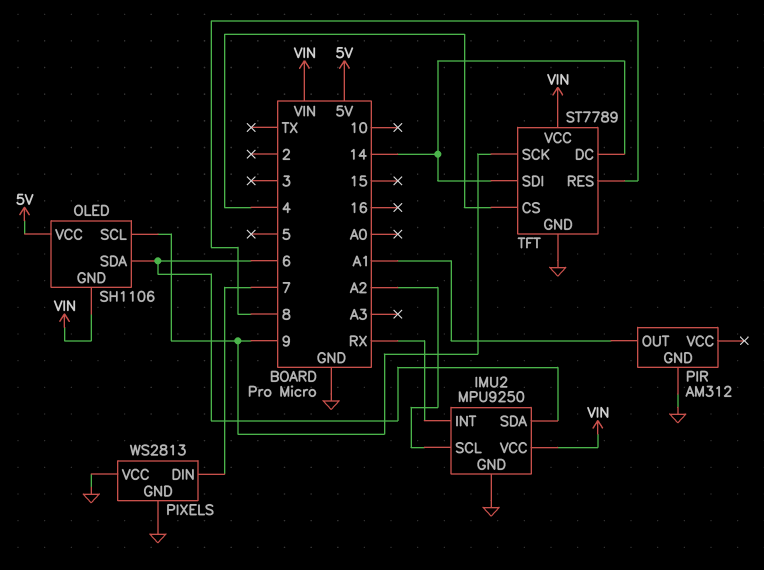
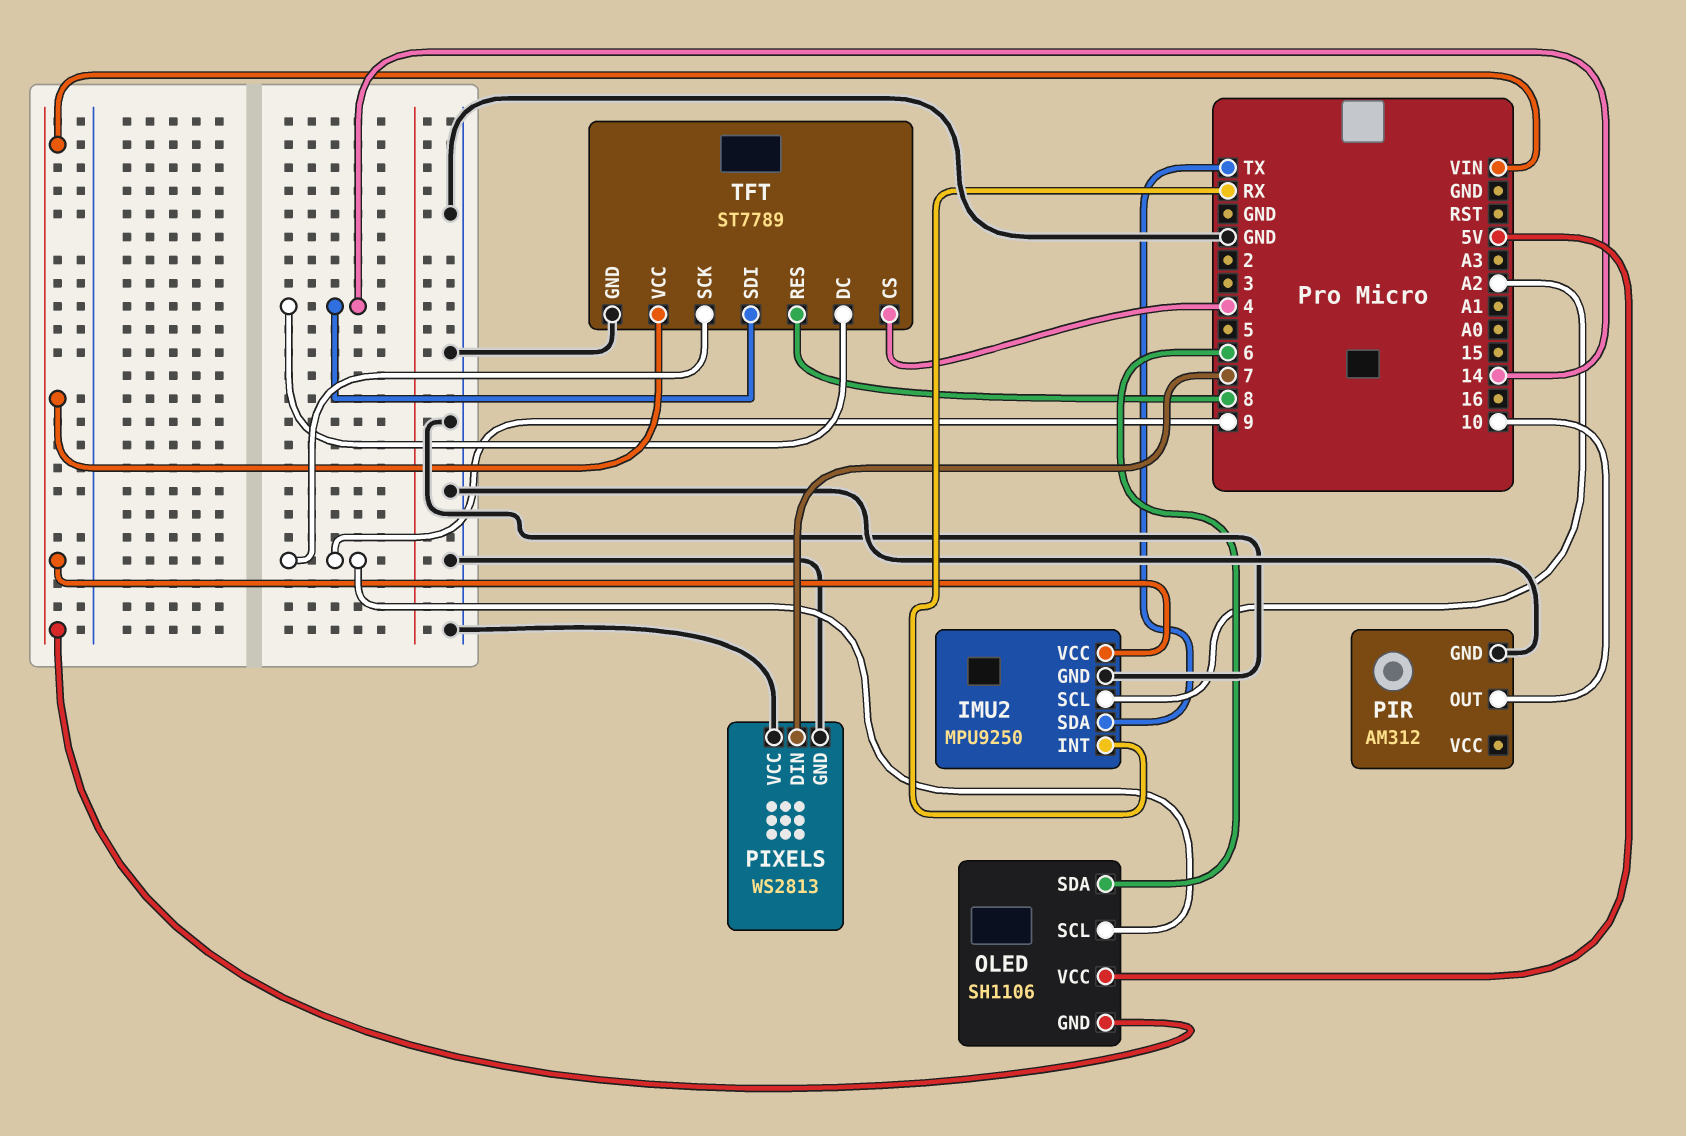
IMU2 pin SDA: 6 -> TX
PIR pin OUT: A1 -> 10

